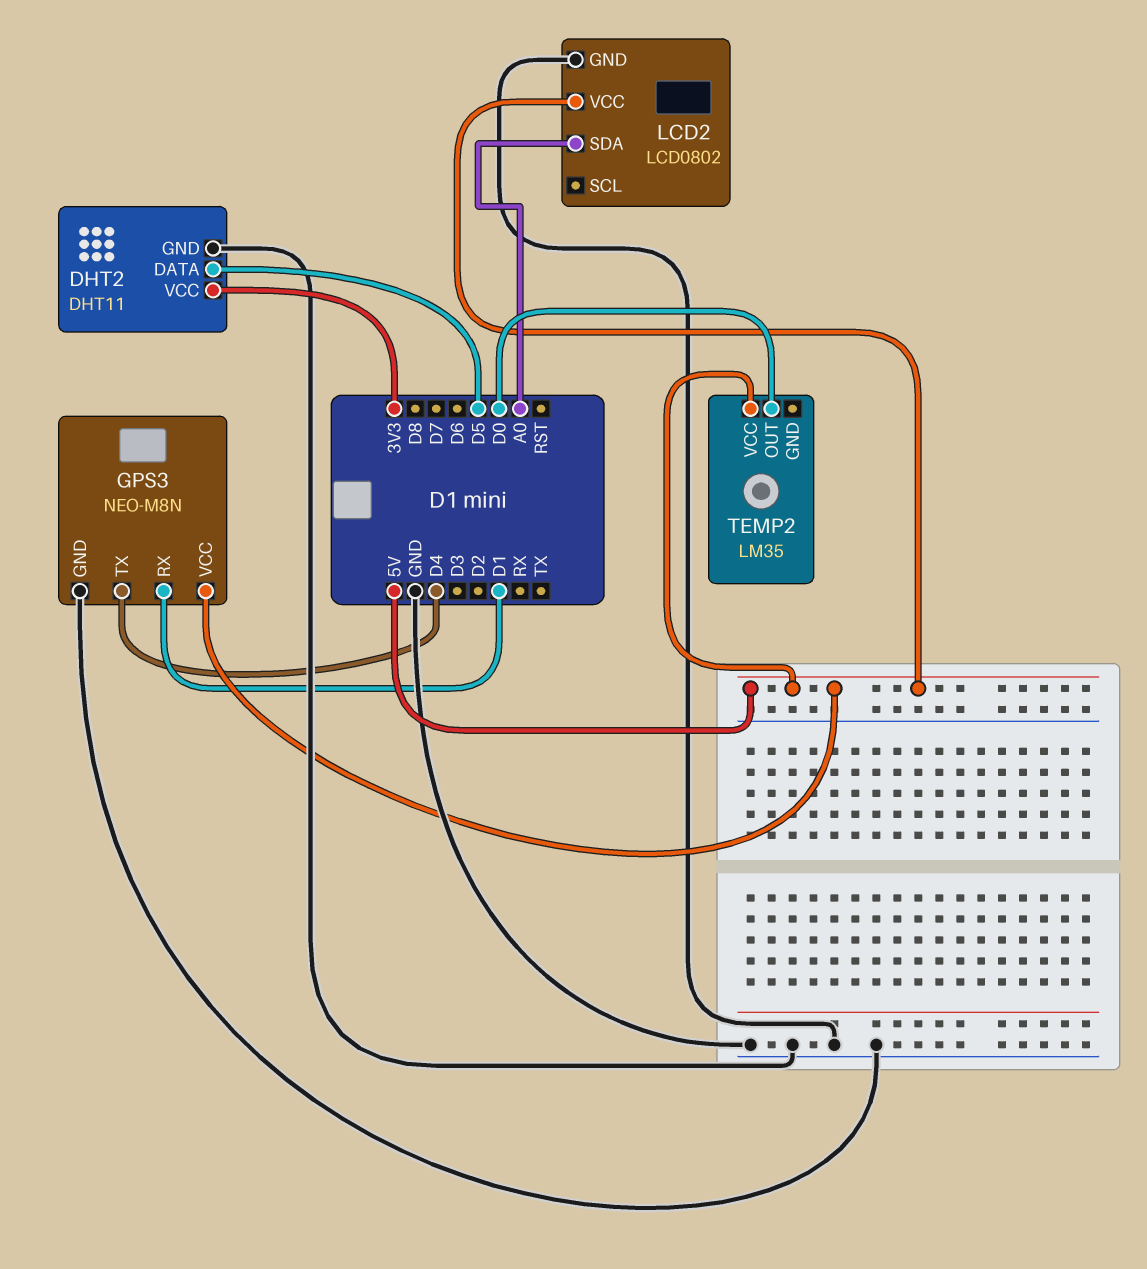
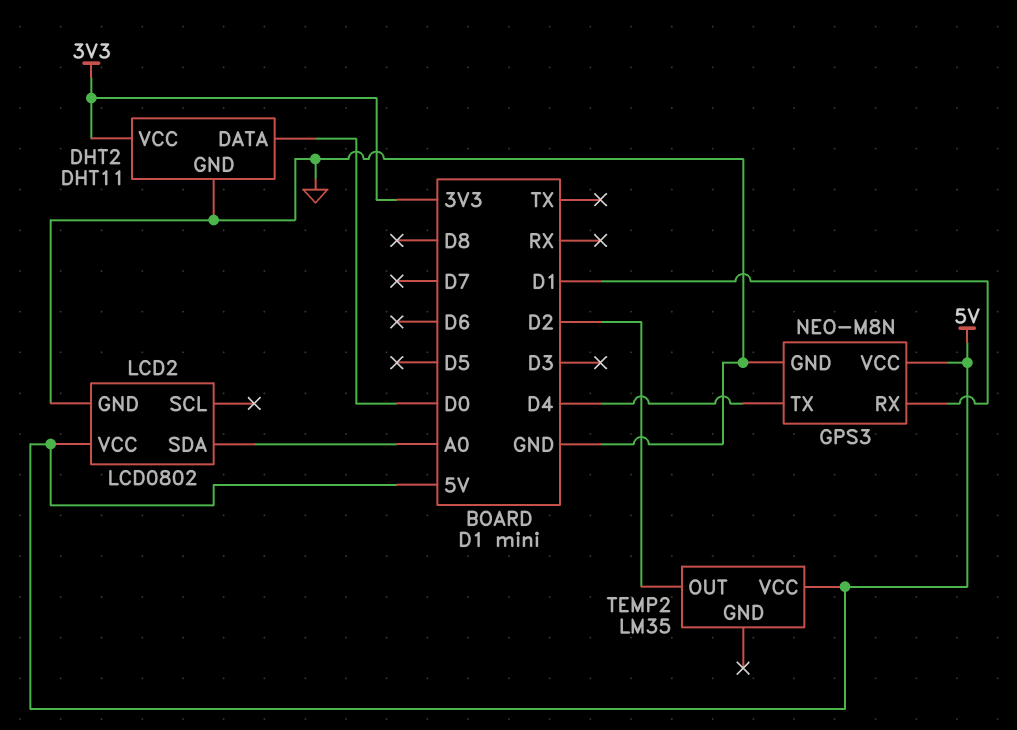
DHT2 pin DATA: D5 -> D0
TEMP2 pin OUT: D0 -> D2

